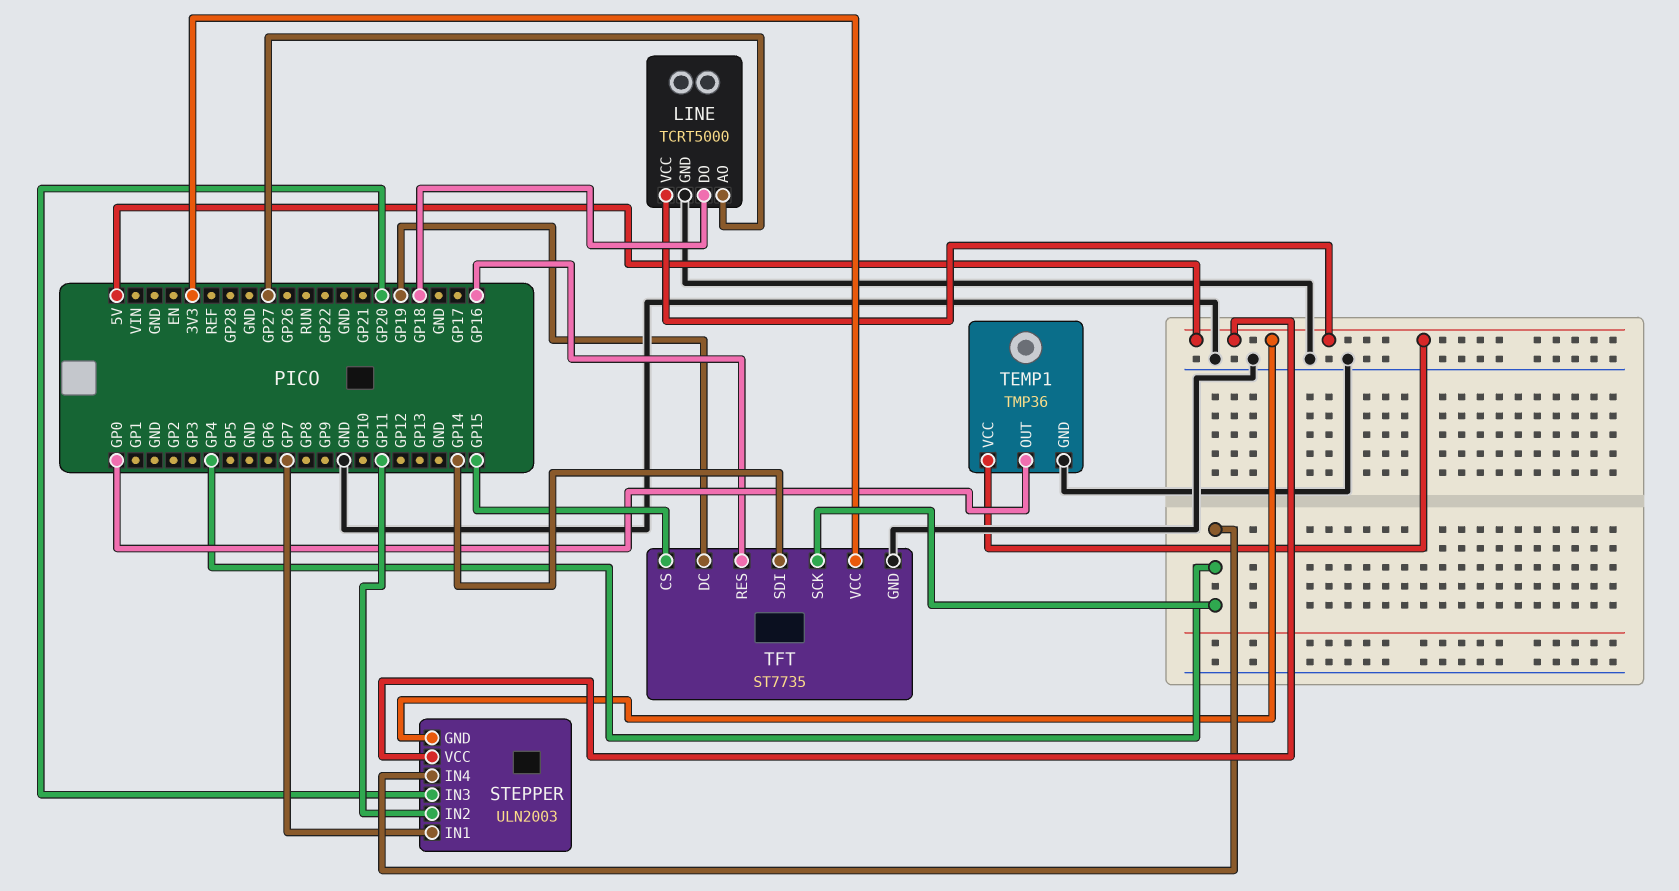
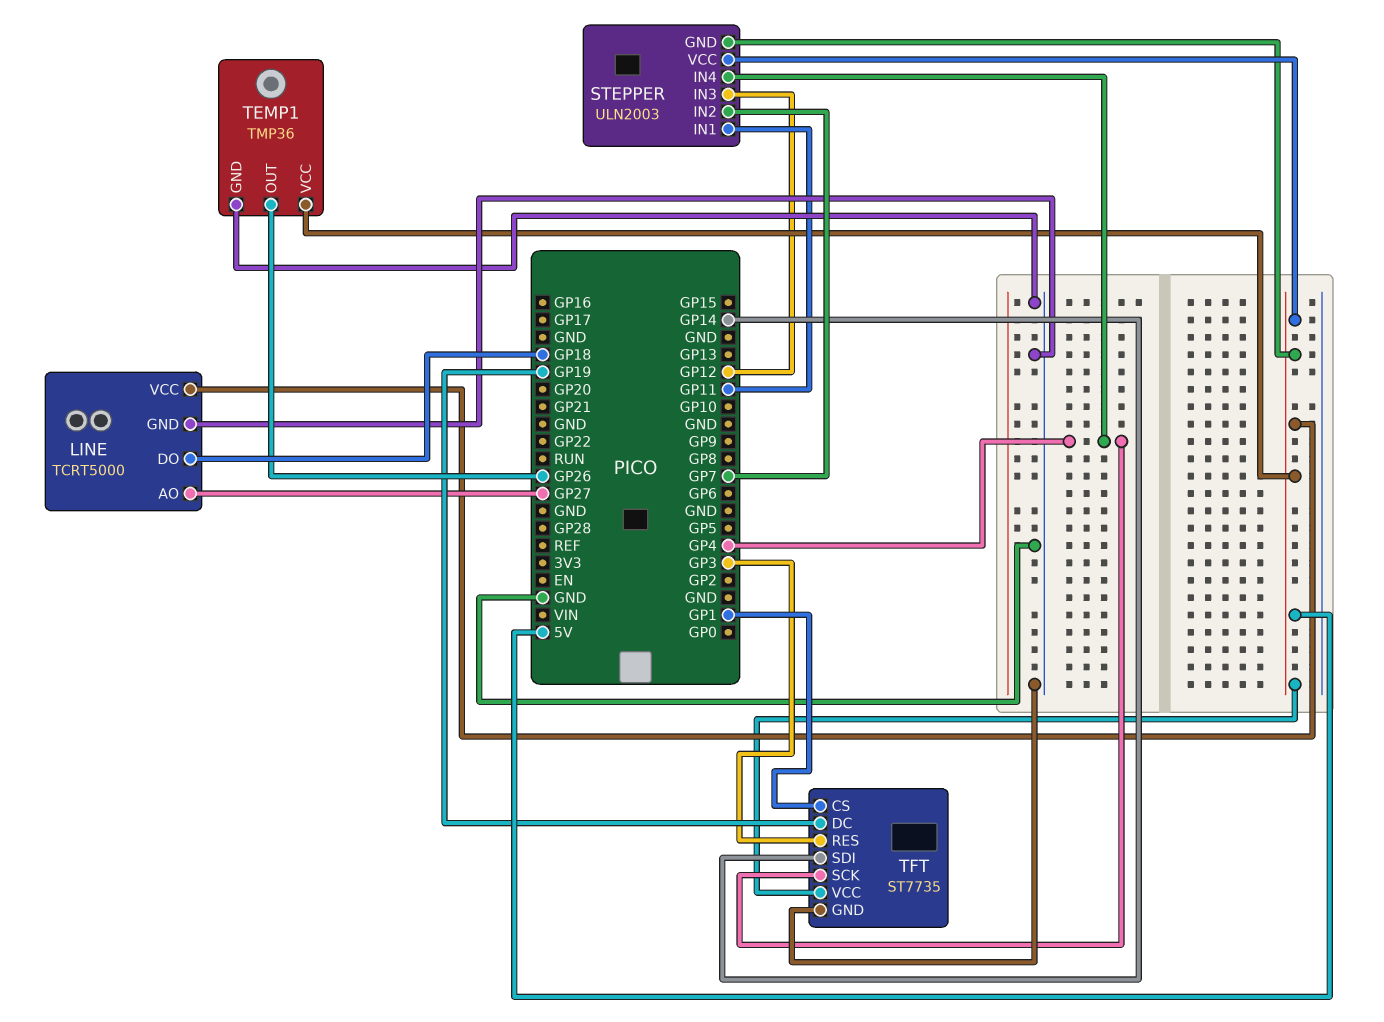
STEPPER pin IN1: GP7 -> GP11
STEPPER pin IN2: GP11 -> GP7
STEPPER pin IN3: GP20 -> GP12
TEMP1 pin OUT: GP0 -> GP26
TFT pin CS: GP15 -> GP1
TFT pin RES: GP16 -> GP3
TFT pin VCC: 3V3 -> 5V

